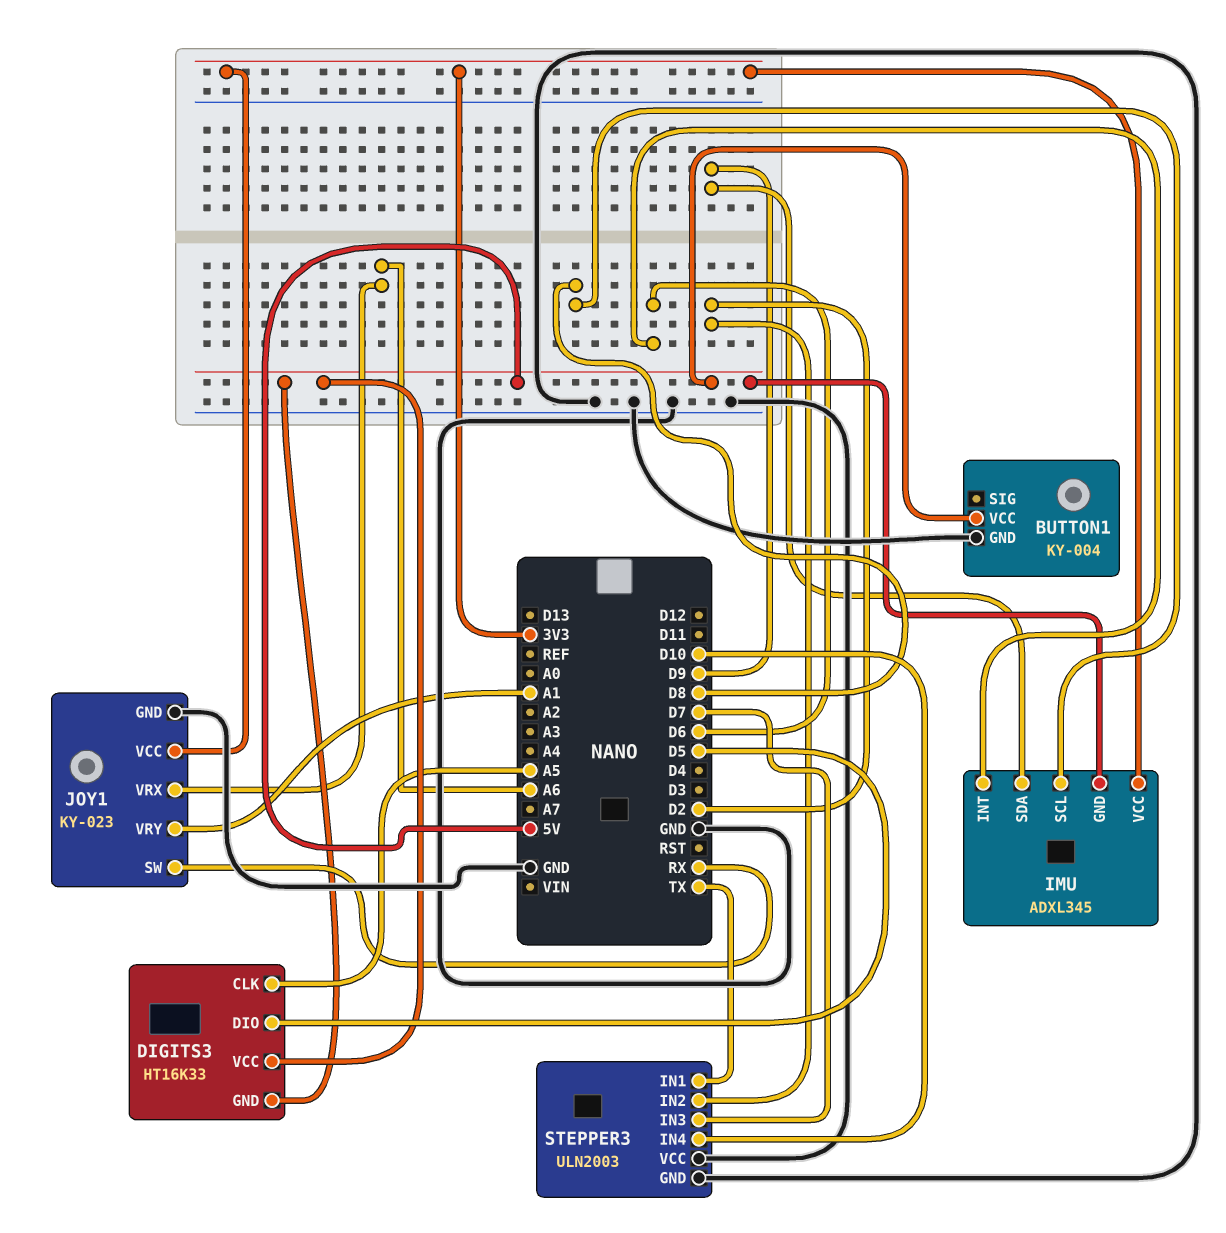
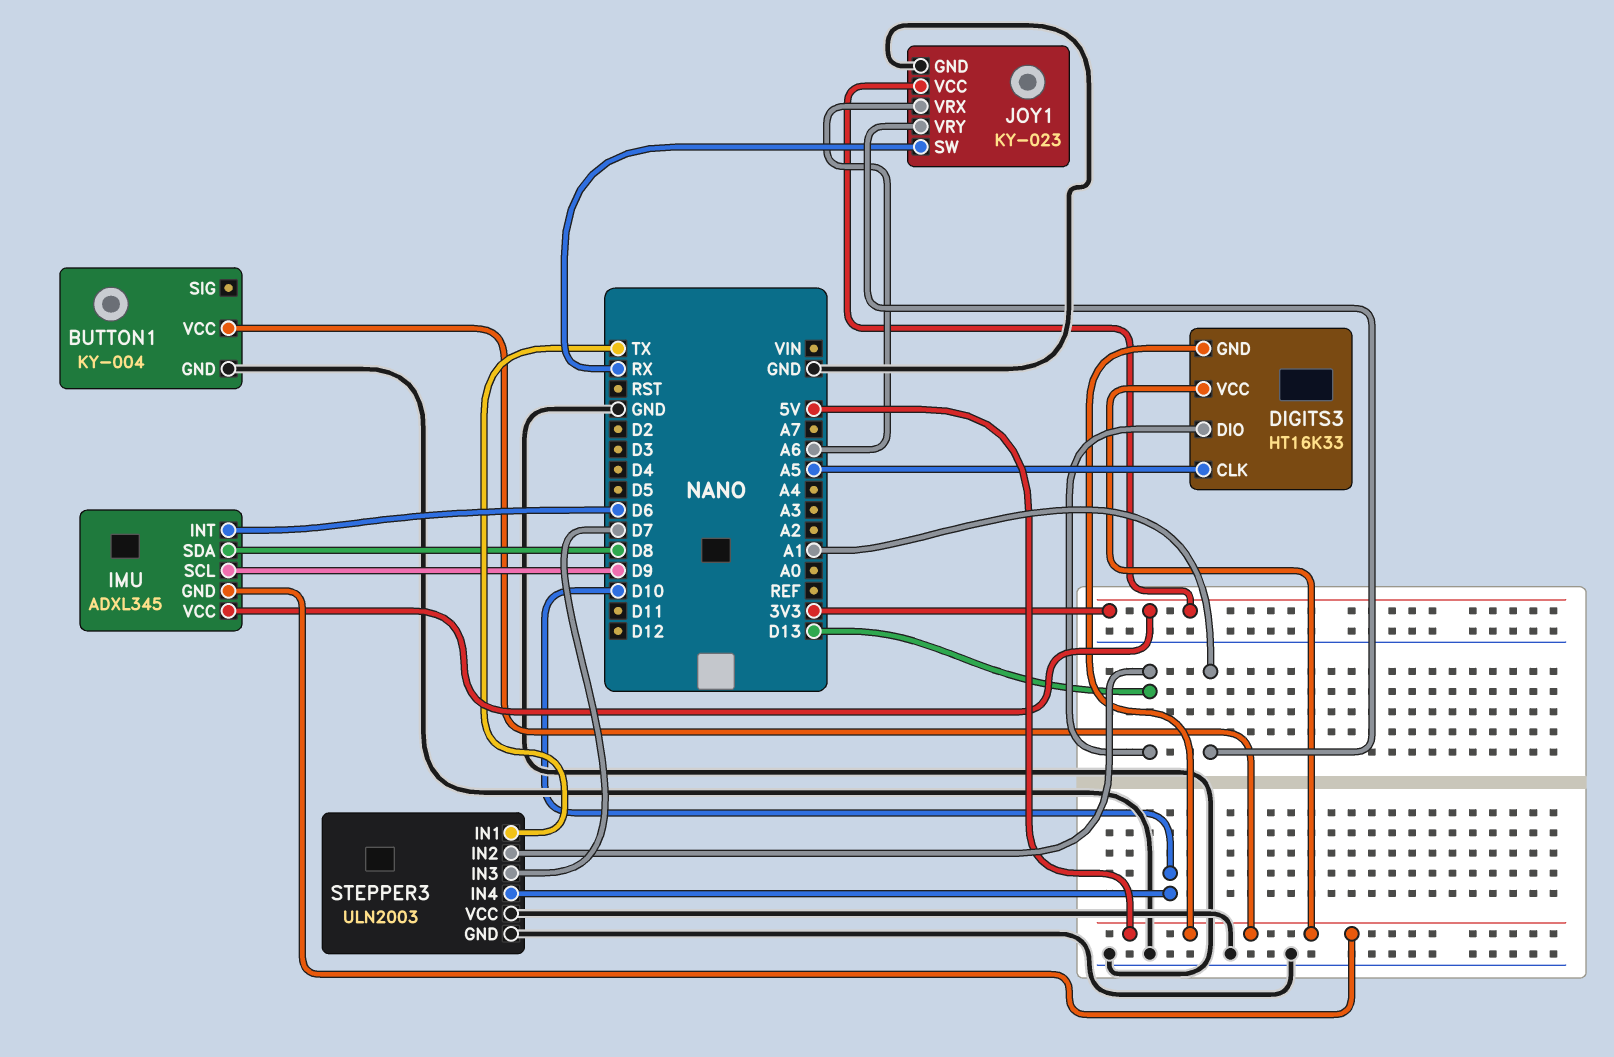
DIGITS3 pin DIO: D5 -> D13
IMU pin SCL: D8 -> D9
IMU pin SDA: D9 -> D8
STEPPER3 pin IN2: D2 -> D13

